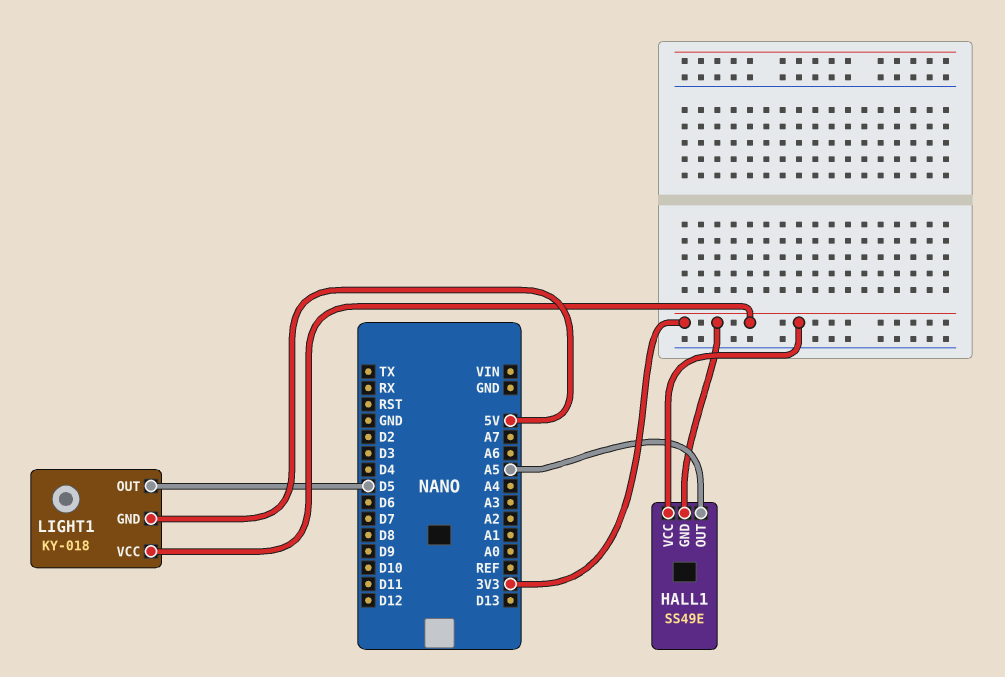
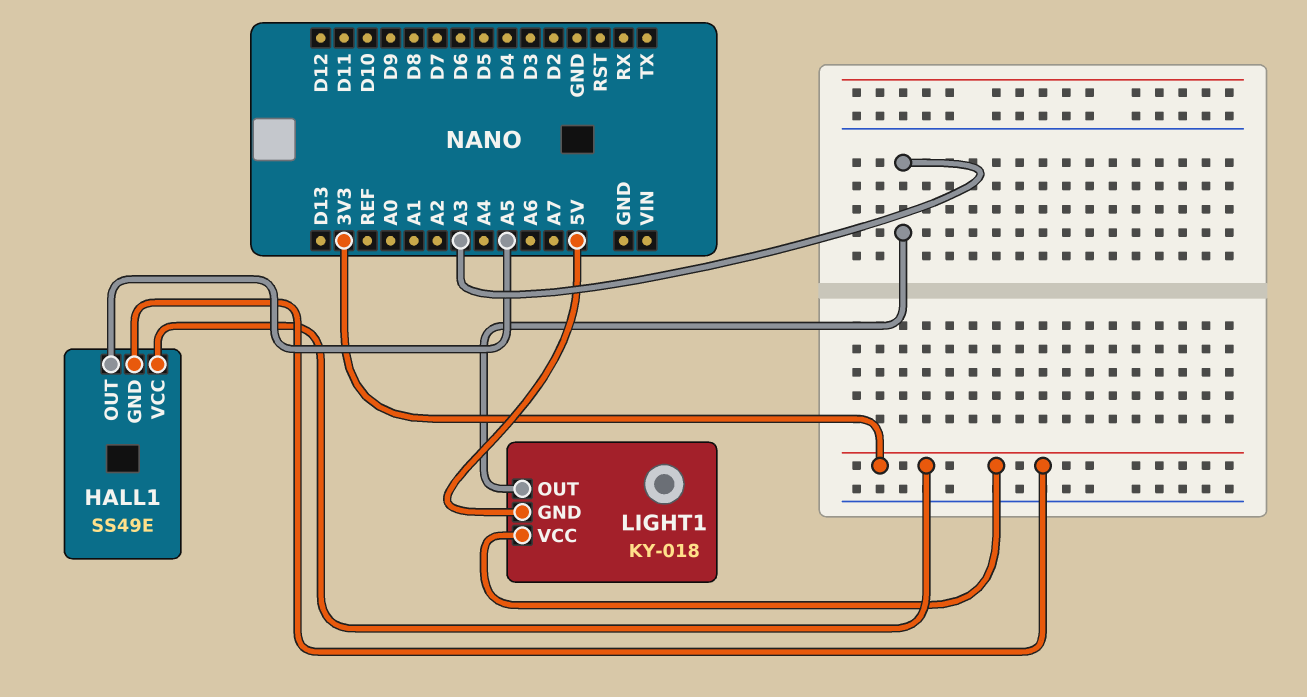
LIGHT1 pin OUT: D5 -> A3

